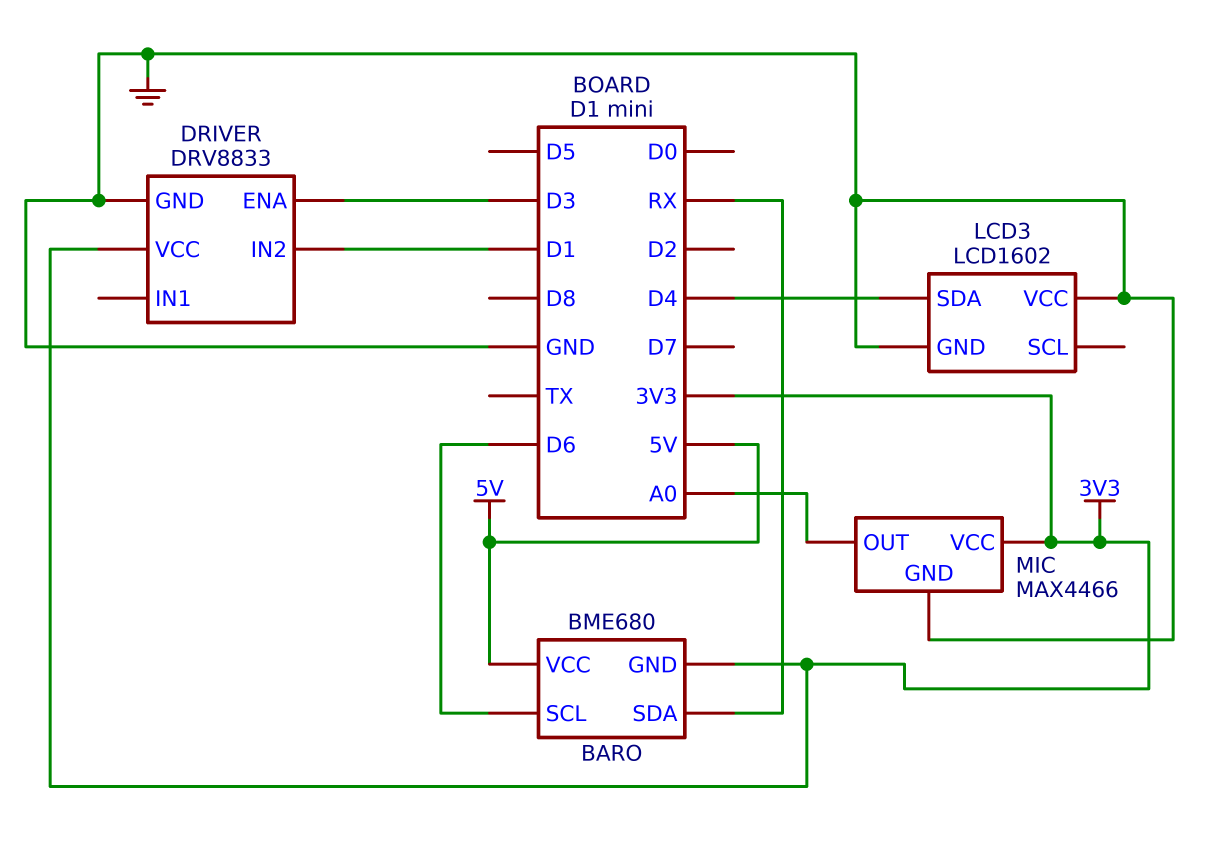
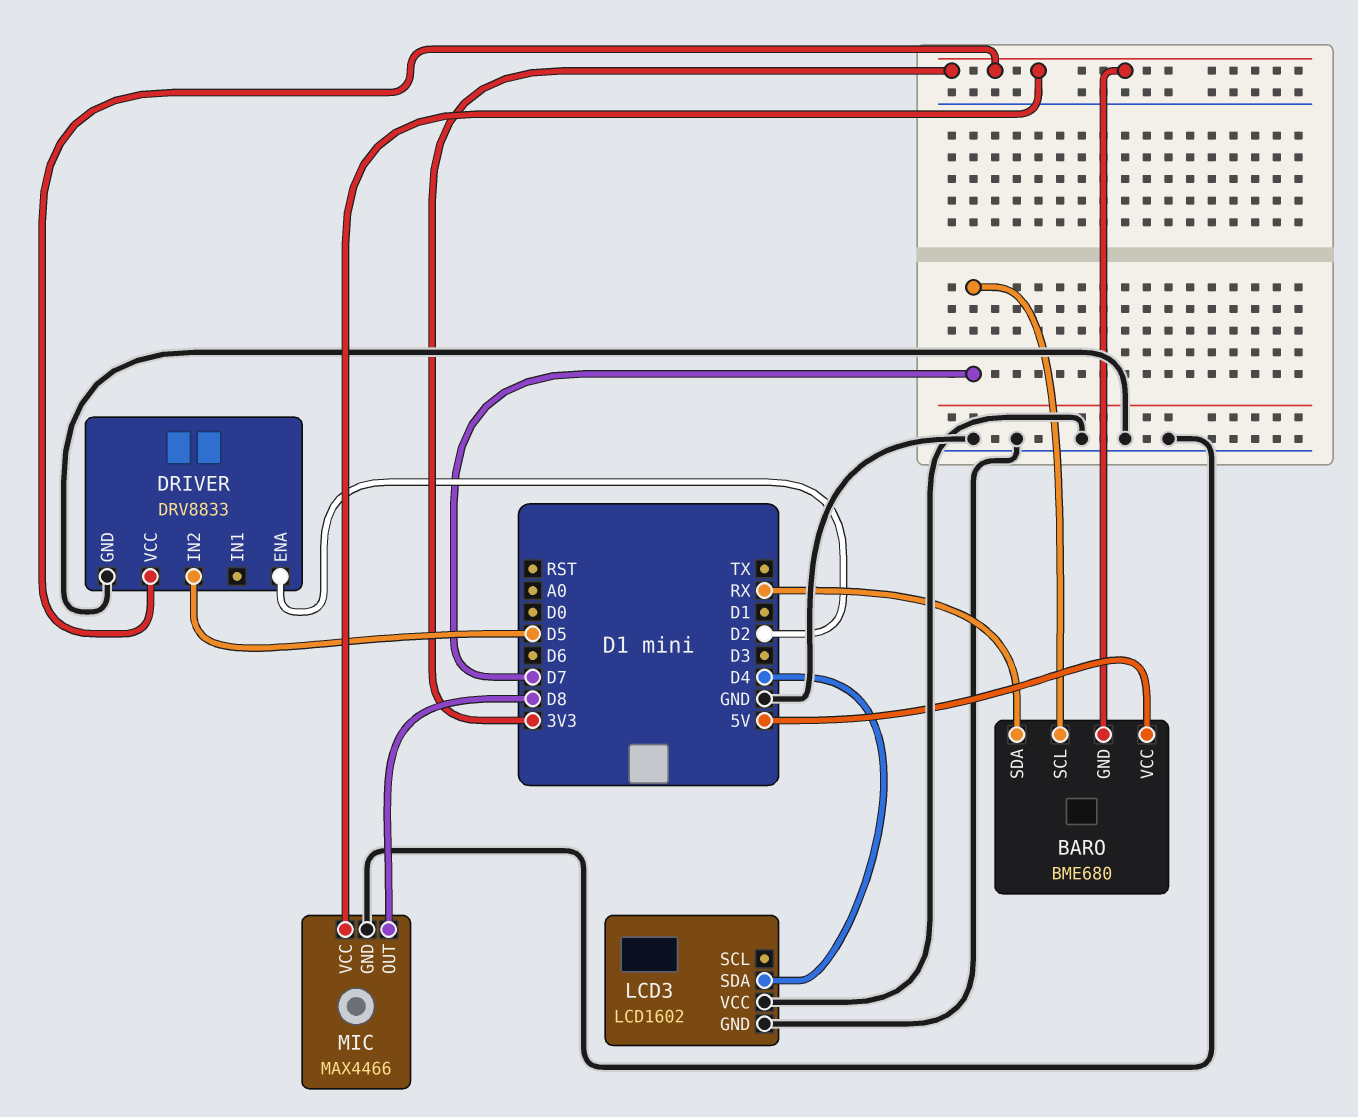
BARO pin SCL: D6 -> D7
DRIVER pin ENA: D3 -> D2
DRIVER pin IN2: D1 -> D5
MIC pin OUT: A0 -> D8

